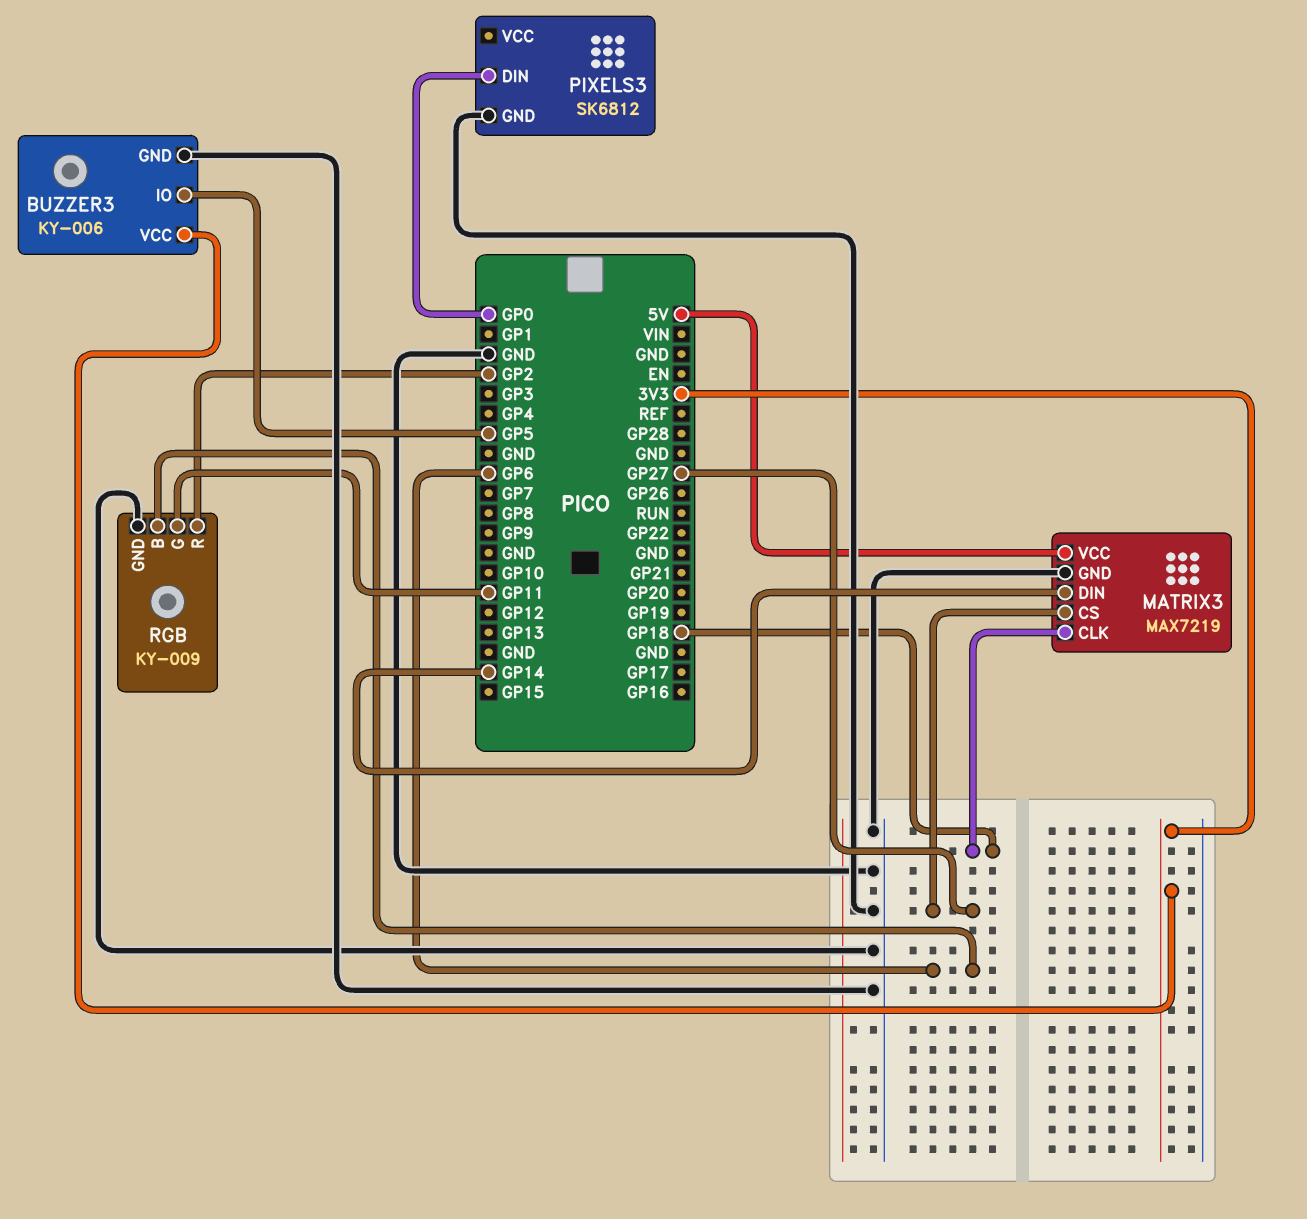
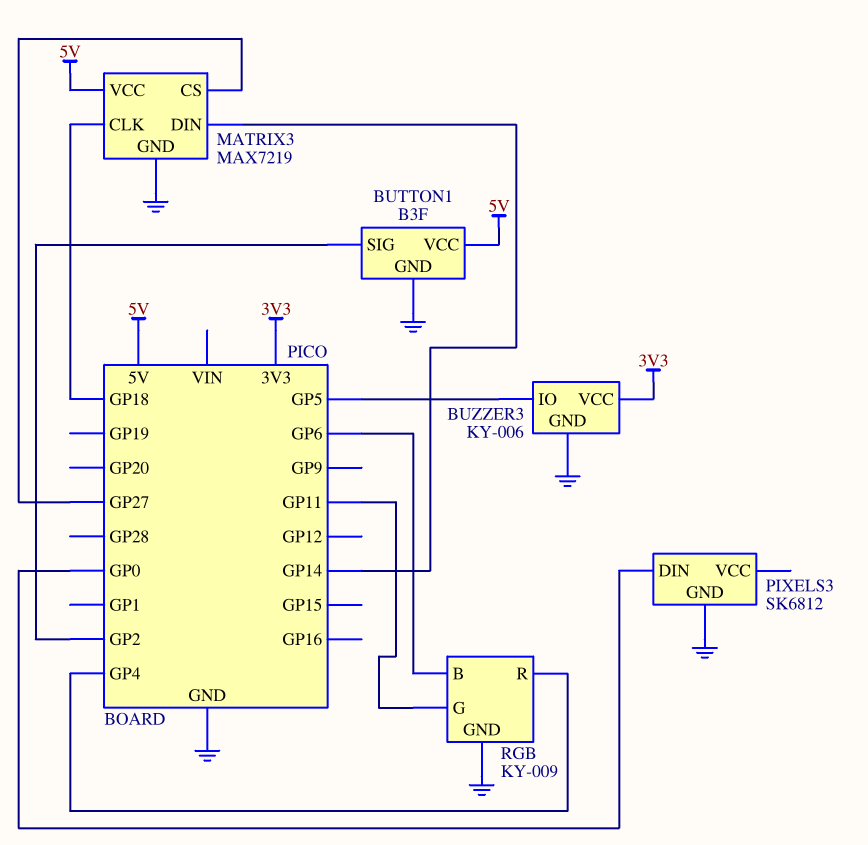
BUTTON1: none -> B3F
BUTTON1 pin GND: none -> GND
BUTTON1 pin SIG: none -> GP2
BUTTON1 pin VCC: none -> 5V
RGB pin R: GP2 -> GP4

